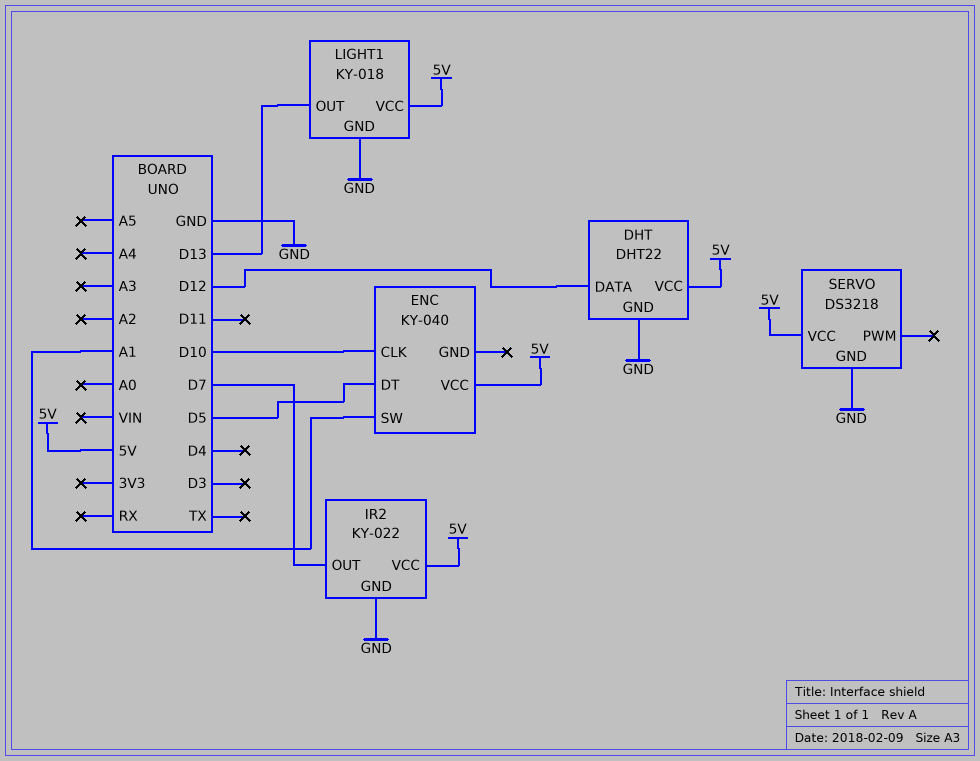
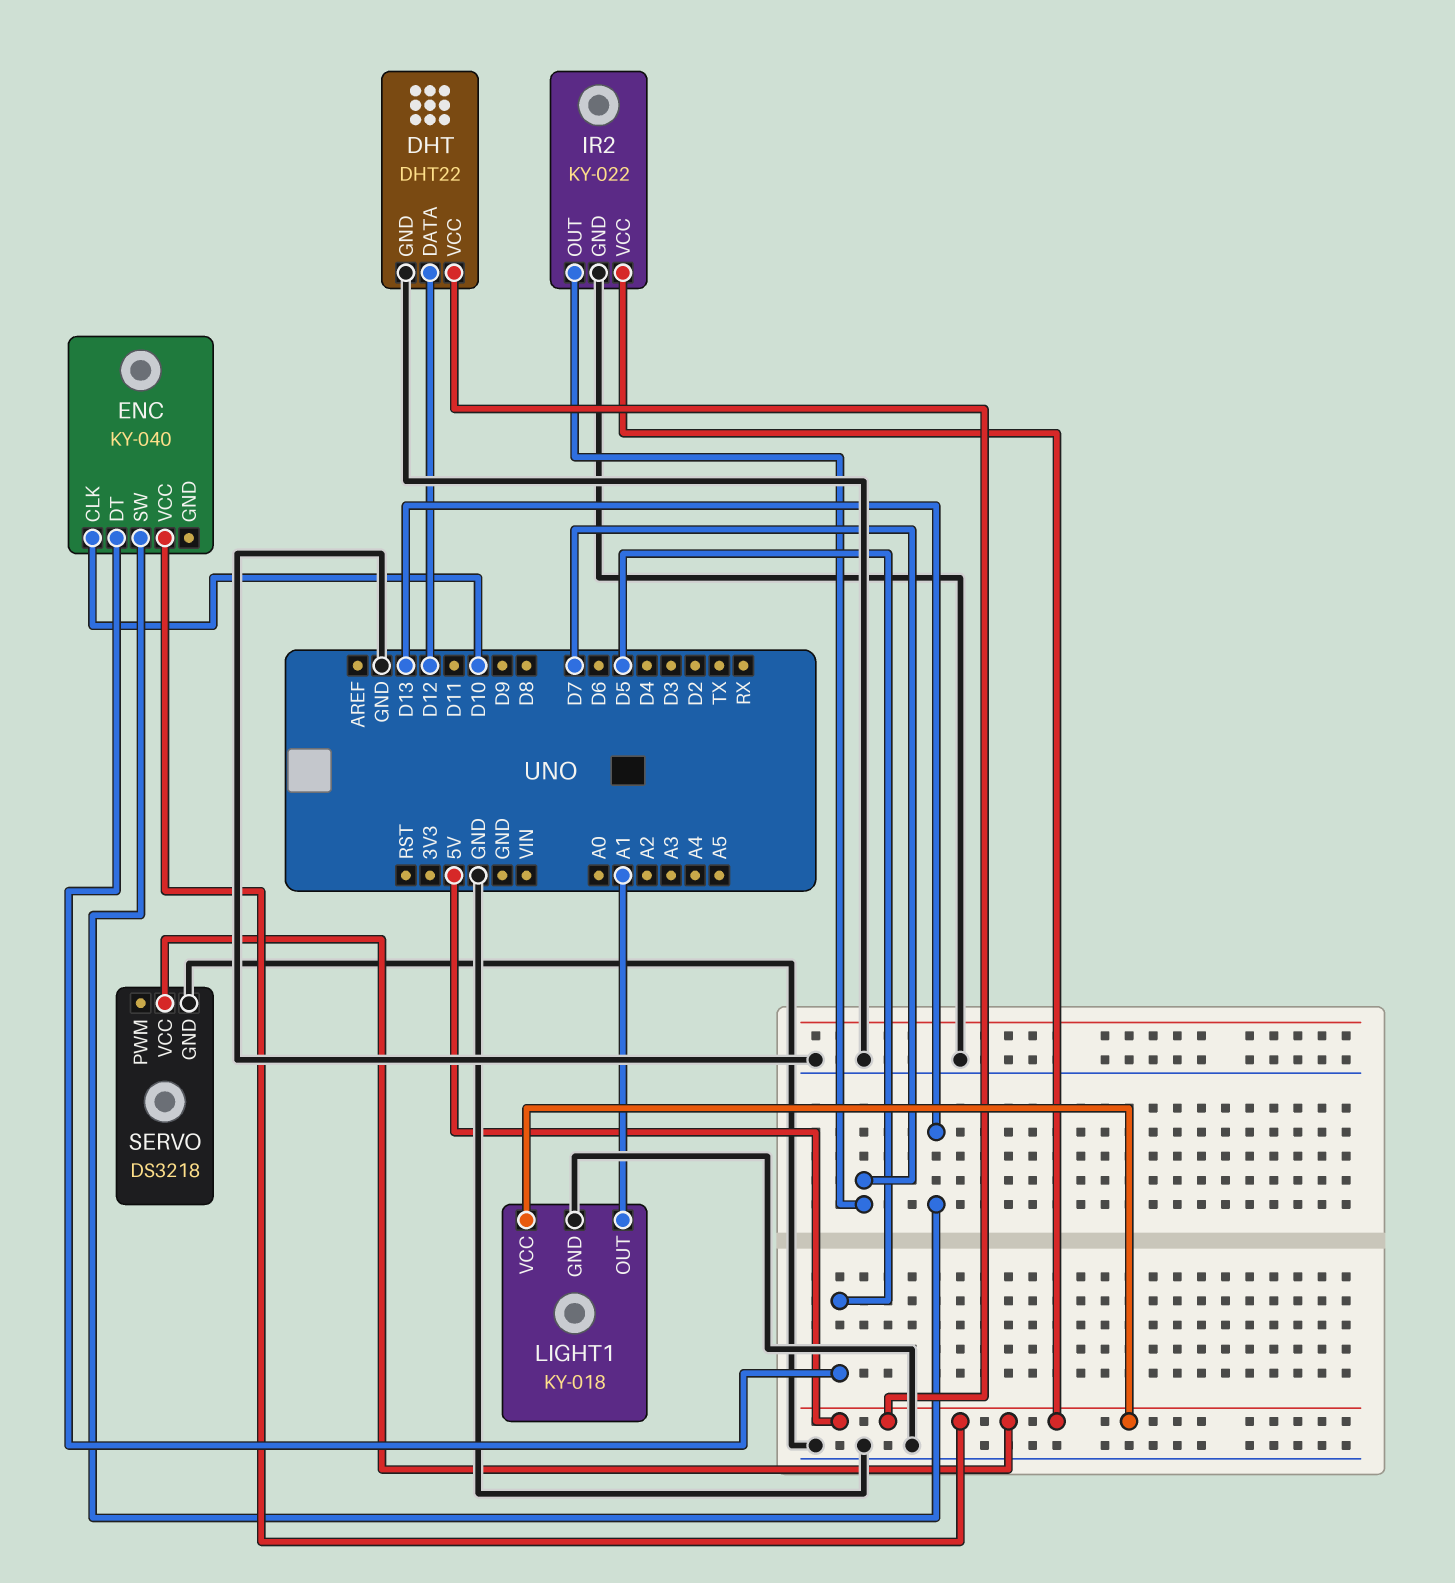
ENC pin SW: A1 -> D13
LIGHT1 pin OUT: D13 -> A1

